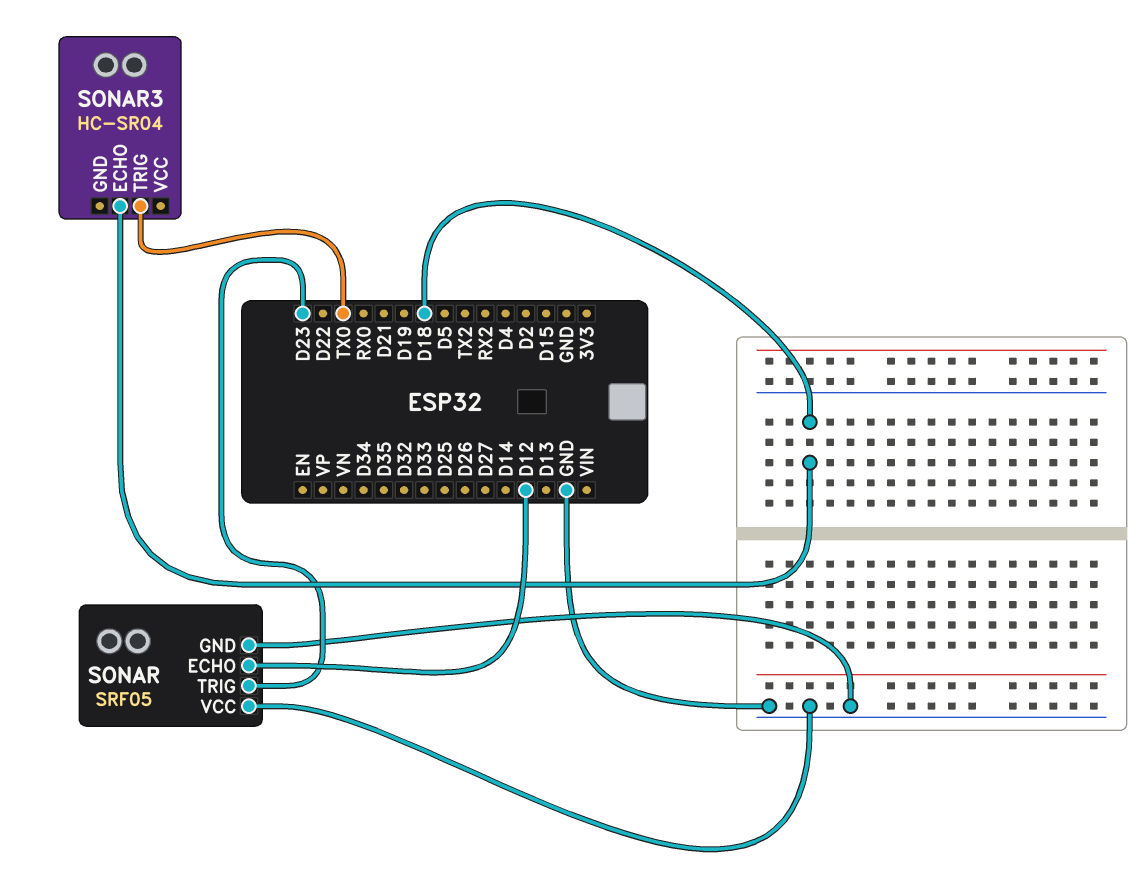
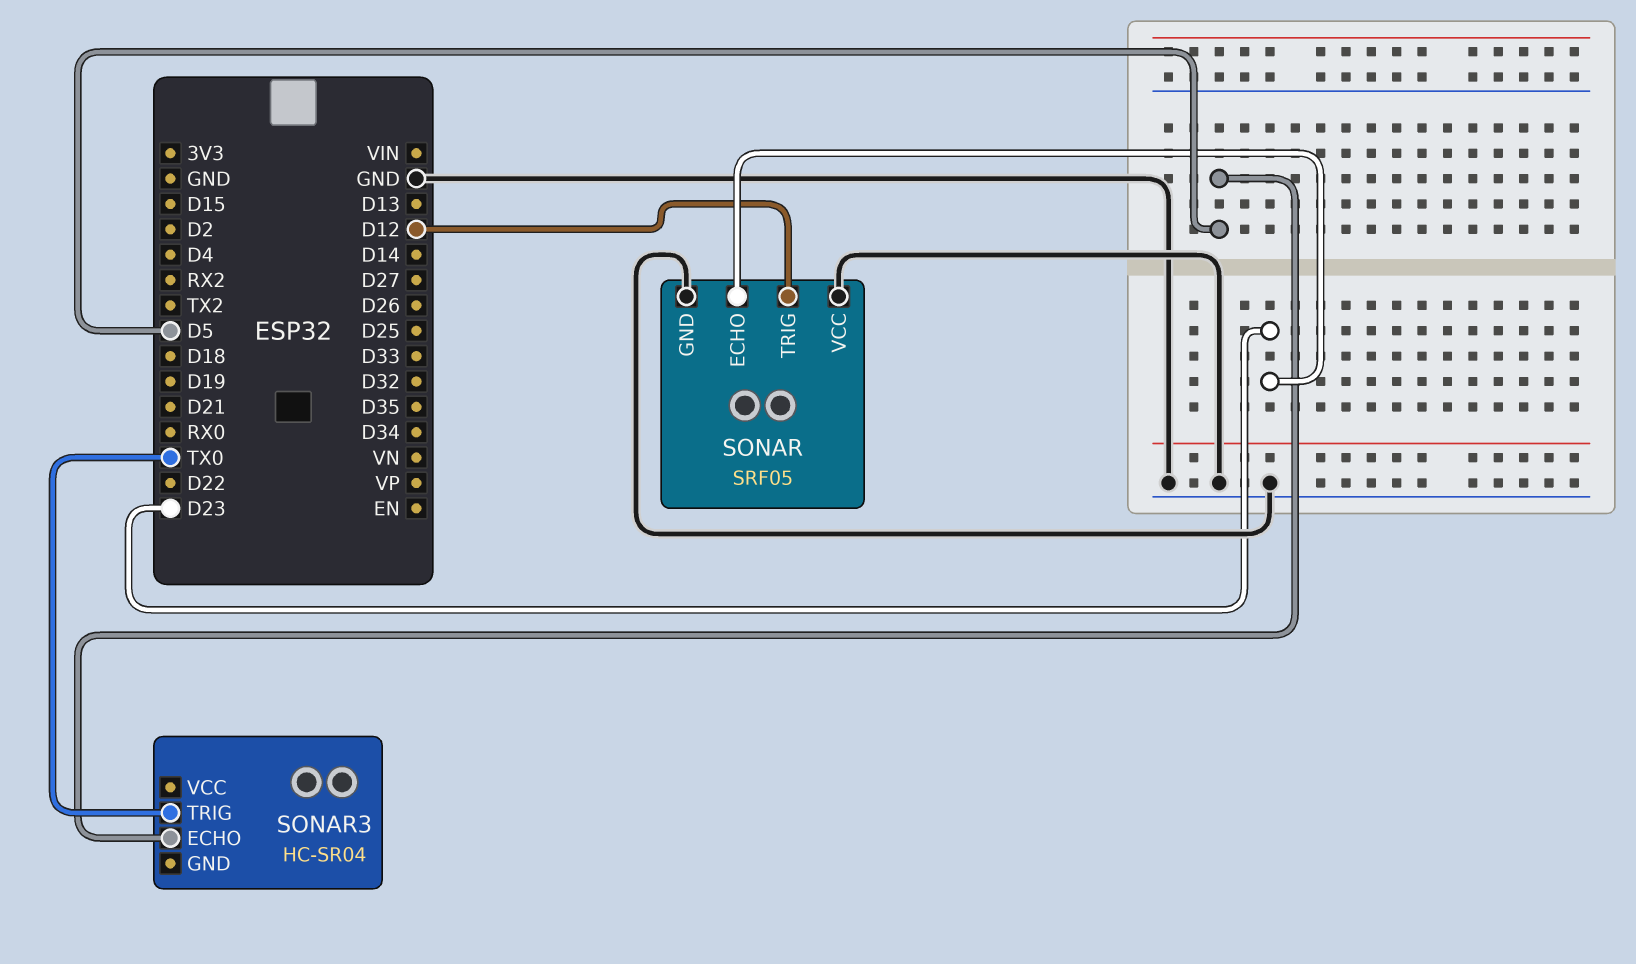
SONAR pin ECHO: D12 -> D23
SONAR pin TRIG: D23 -> D12
SONAR3 pin ECHO: D18 -> D5

